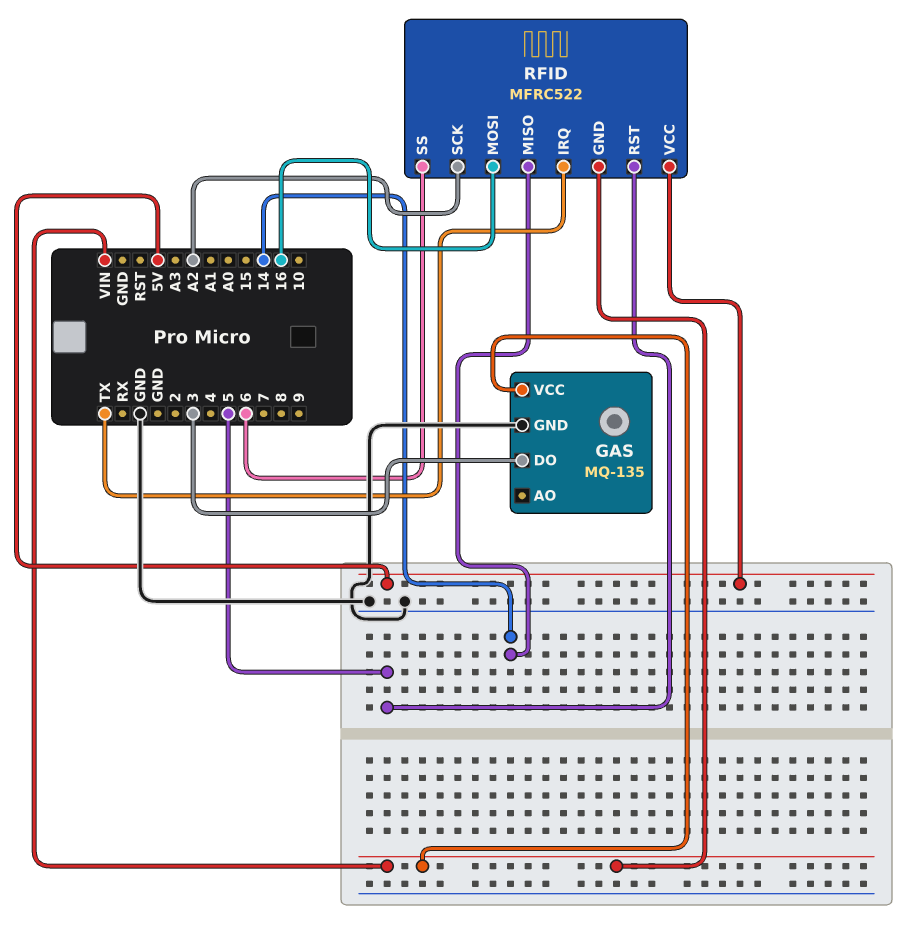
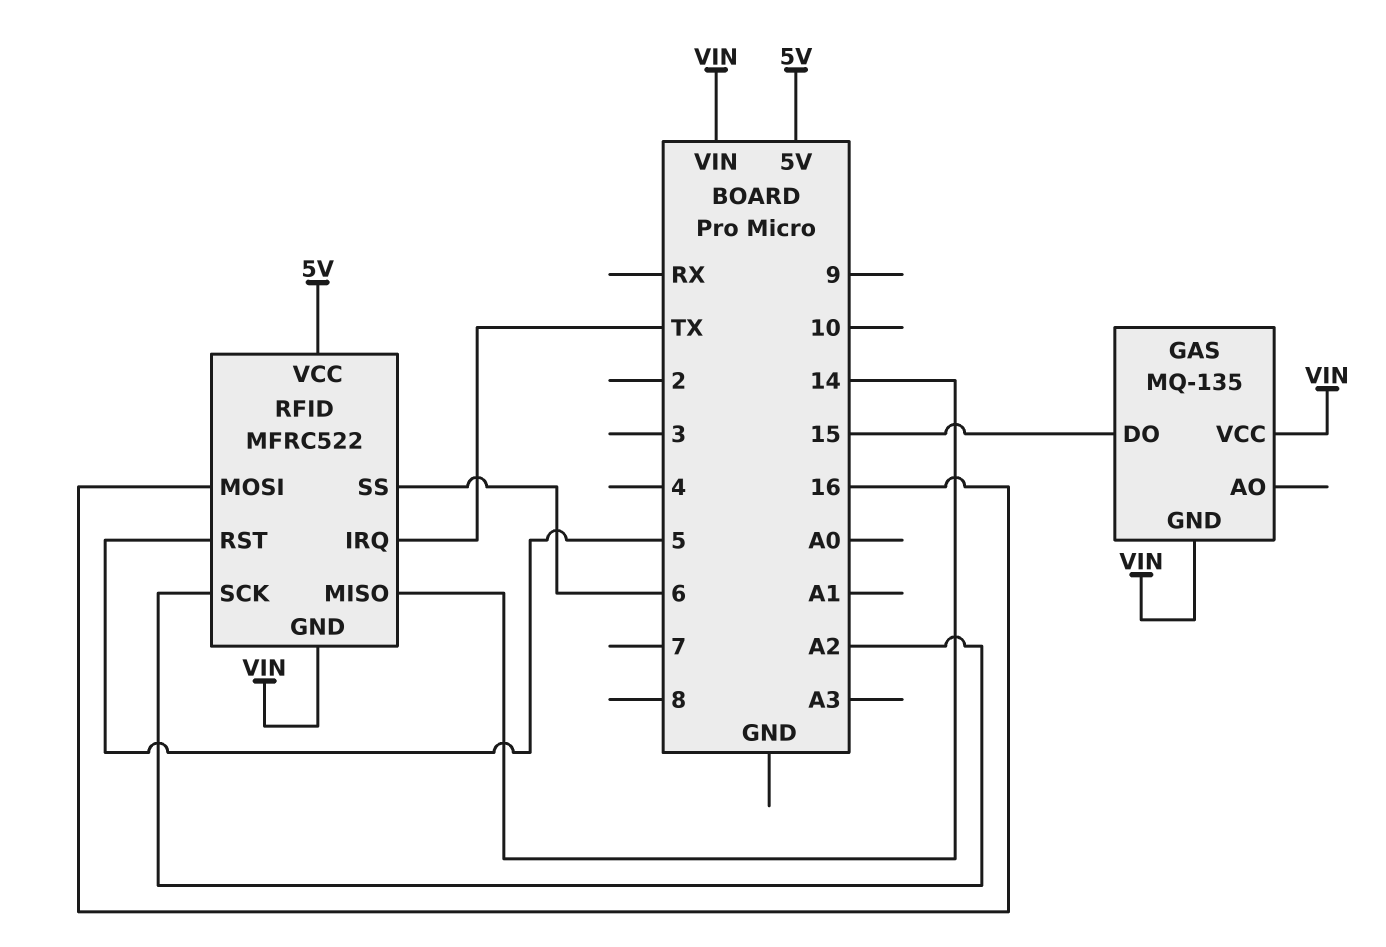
GAS pin DO: 3 -> 15
GAS pin GND: GND -> VIN

